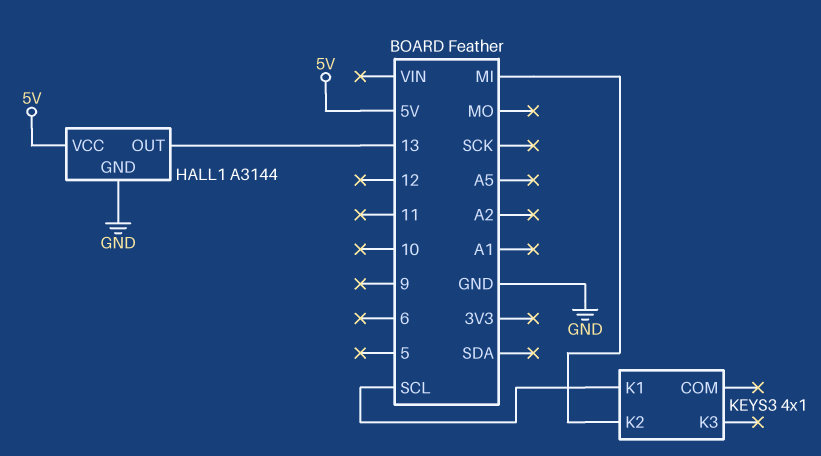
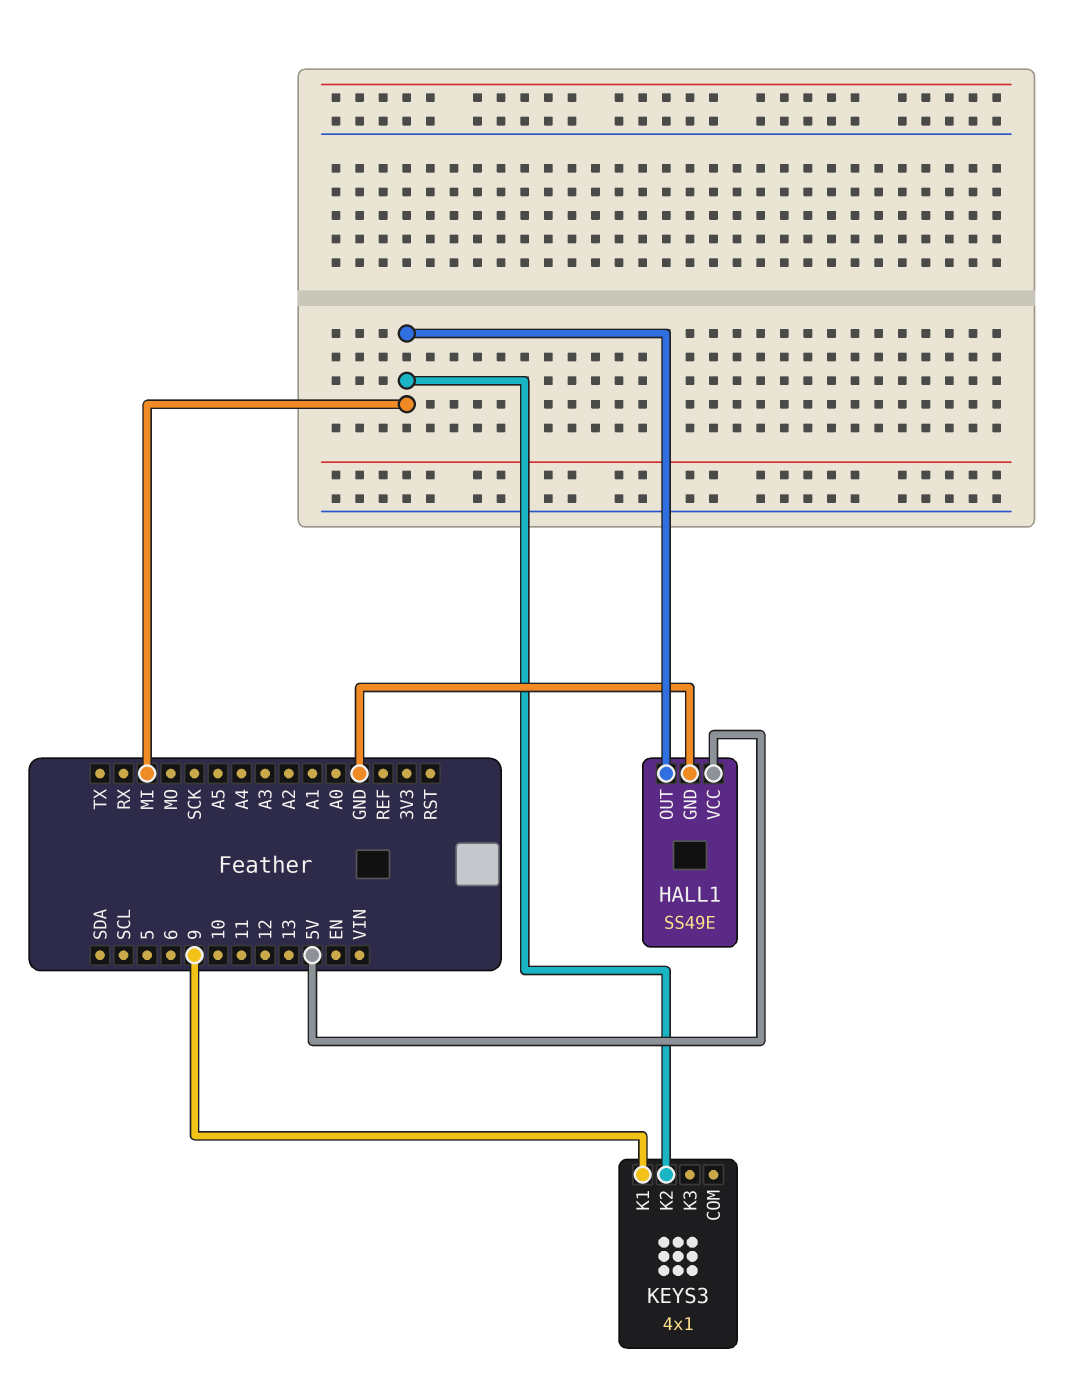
HALL1: A3144 -> SS49E
HALL1 pin OUT: 13 -> MI
KEYS3 pin K1: SCL -> 9

